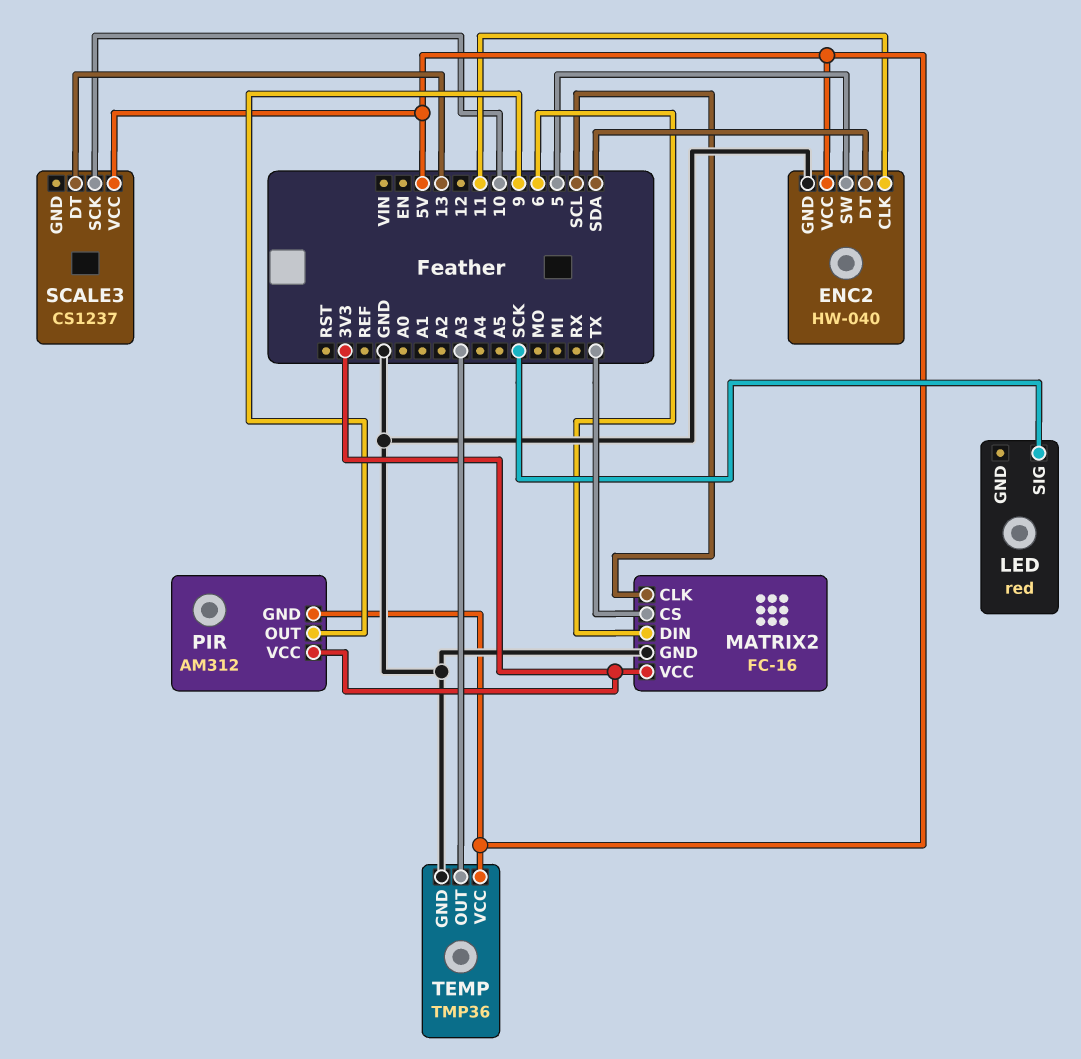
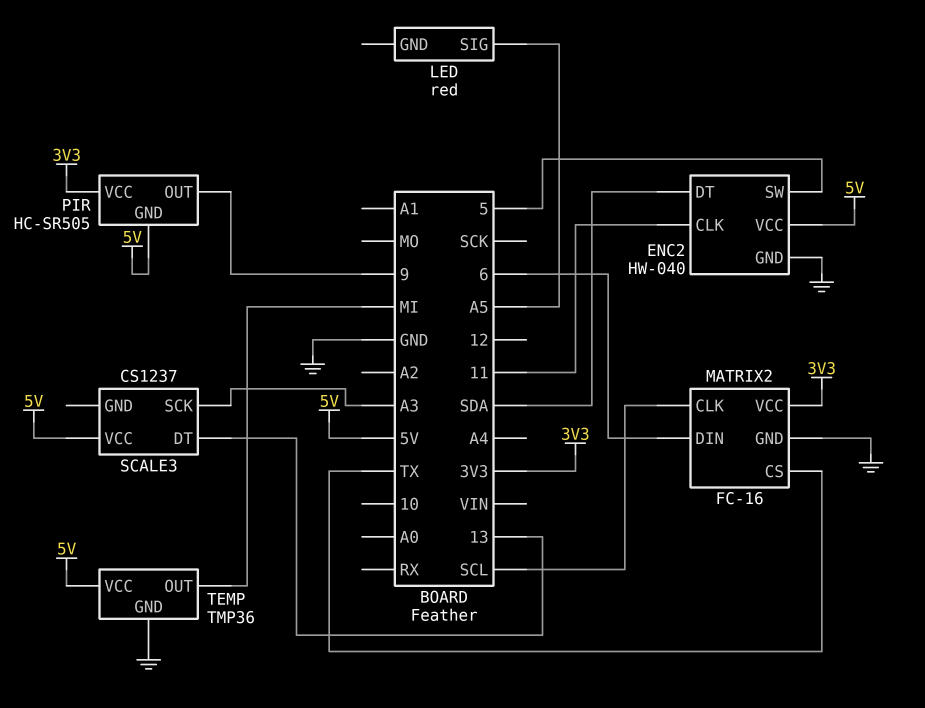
LED pin SIG: SCK -> A5
PIR: AM312 -> HC-SR505
SCALE3 pin SCK: 10 -> A3
TEMP pin OUT: A3 -> MI

